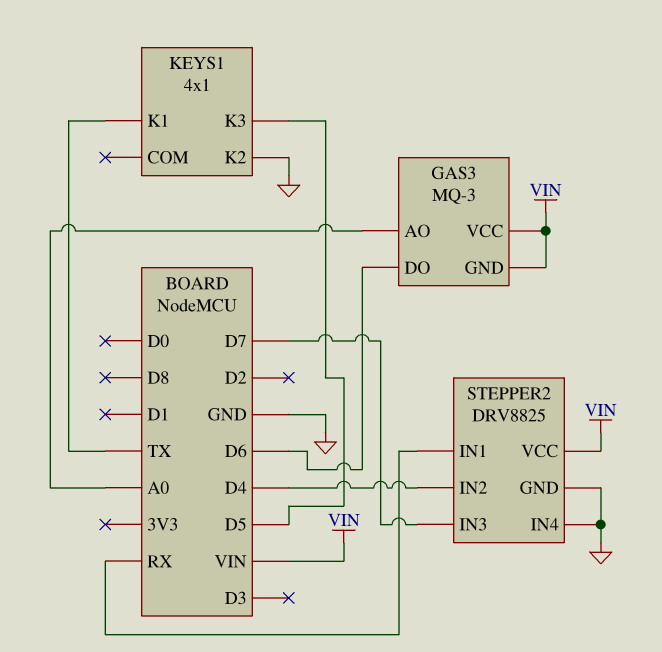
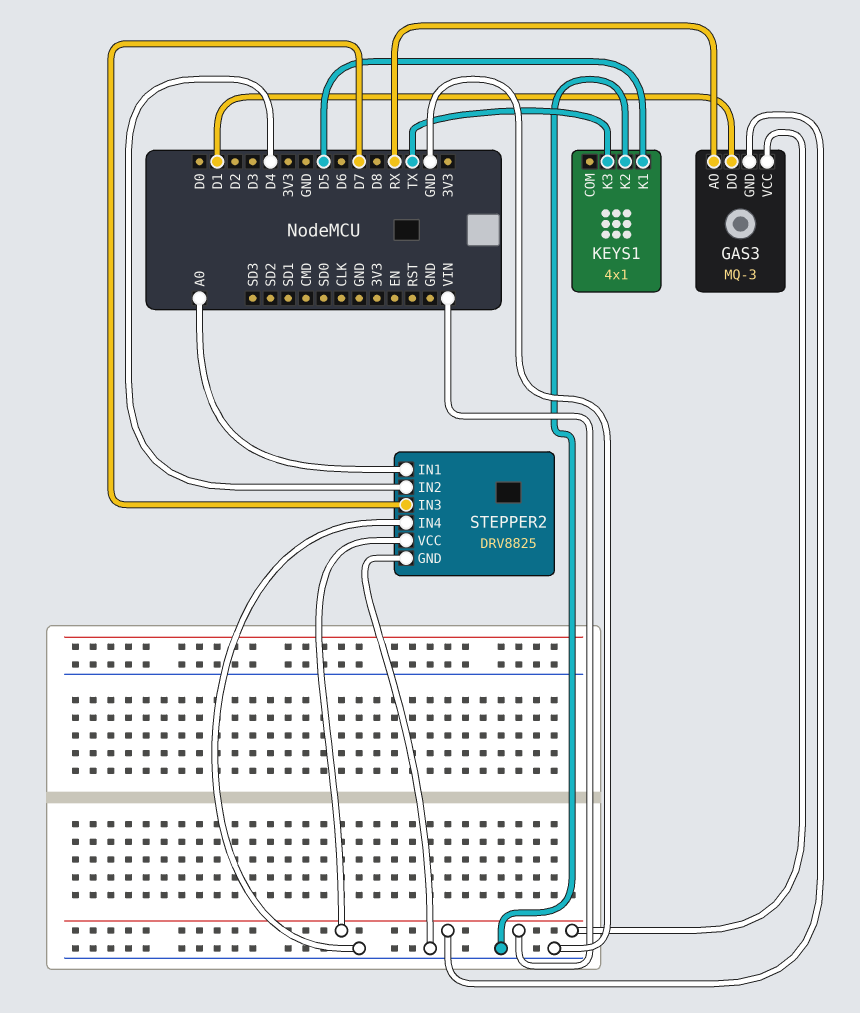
GAS3 pin AO: A0 -> RX
GAS3 pin DO: D6 -> D1
KEYS1 pin K1: TX -> D5
KEYS1 pin K3: D5 -> TX
STEPPER2 pin IN1: RX -> A0

